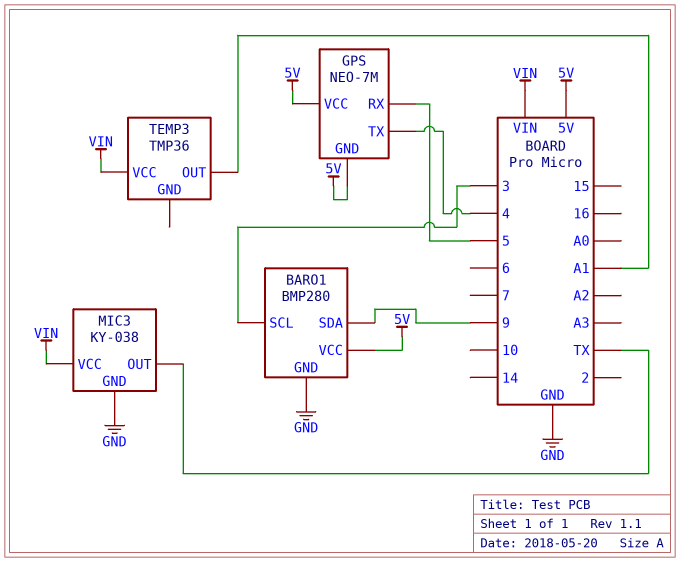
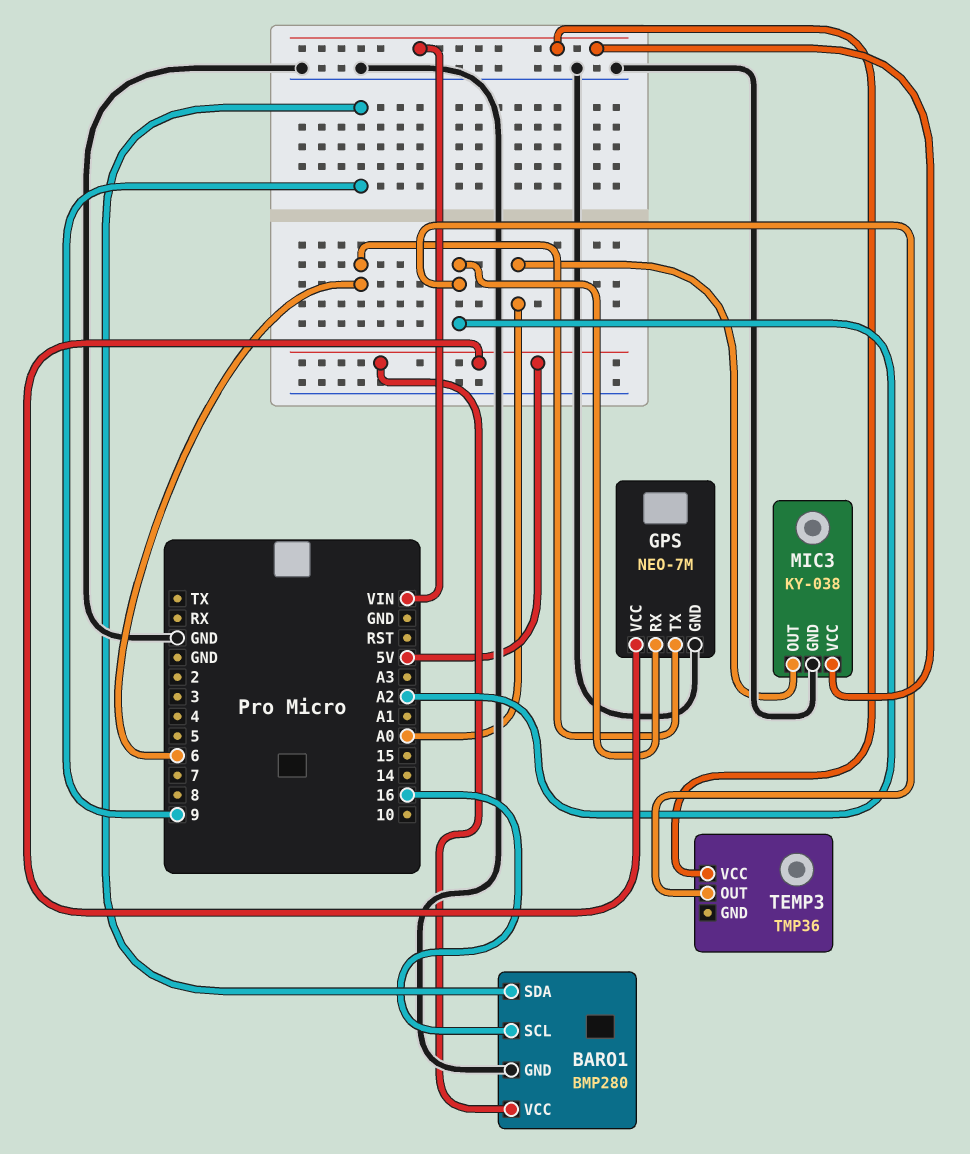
BARO1 pin SCL: 3 -> 16
GPS pin GND: 5V -> GND
GPS pin RX: 5 -> A2
GPS pin TX: 4 -> 6
MIC3 pin OUT: TX -> A0
TEMP3 pin OUT: A1 -> A2

